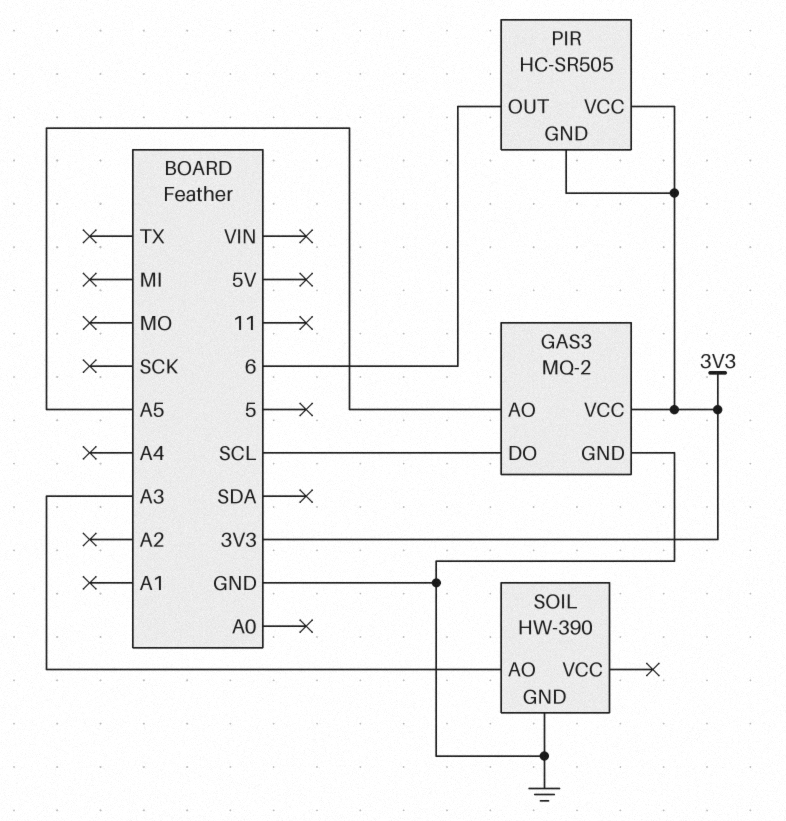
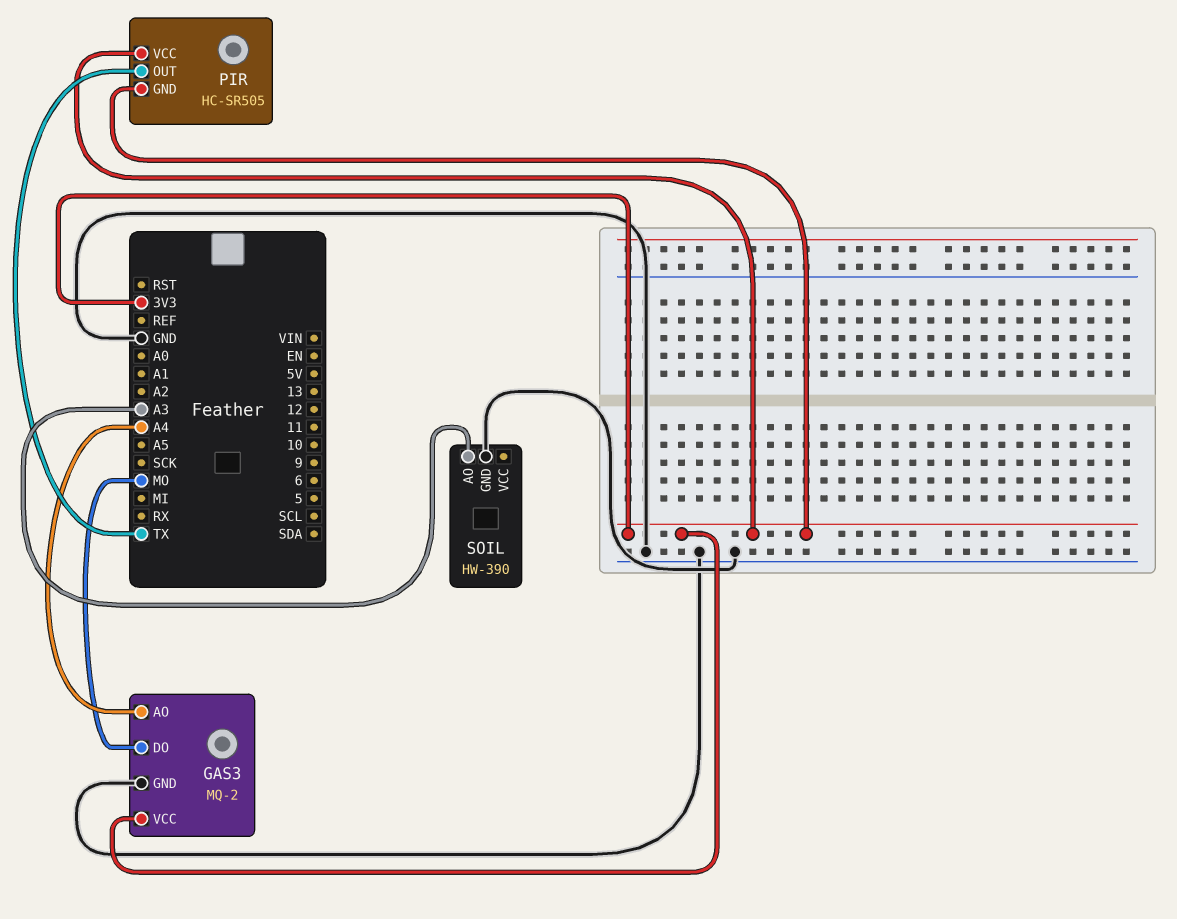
GAS3 pin AO: A5 -> A4
GAS3 pin DO: SCL -> MO
PIR pin OUT: 6 -> TX

